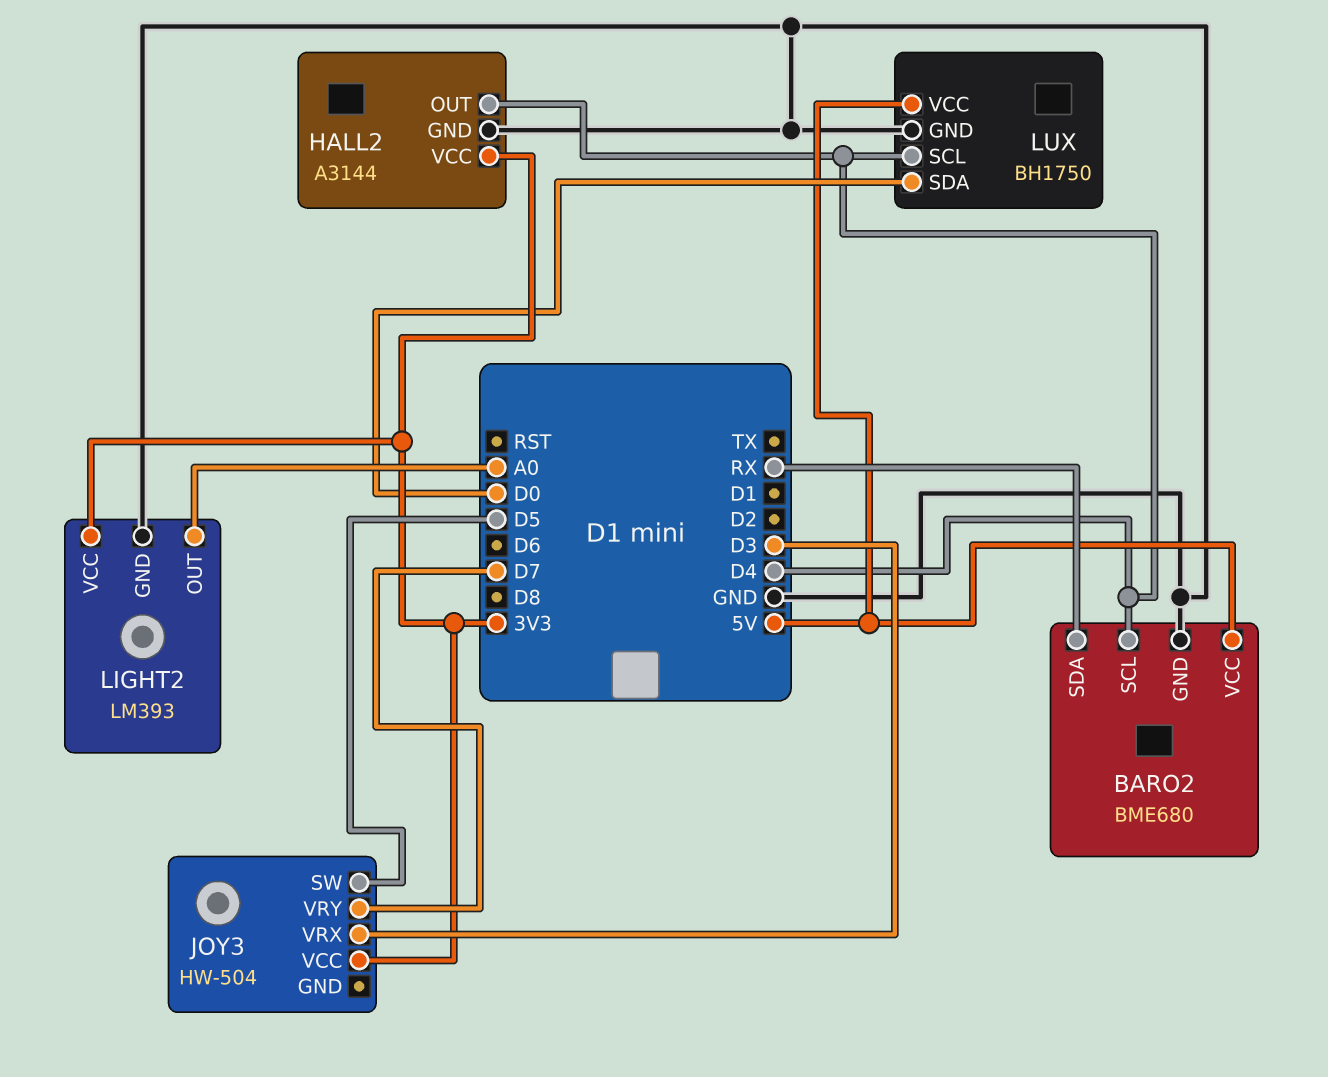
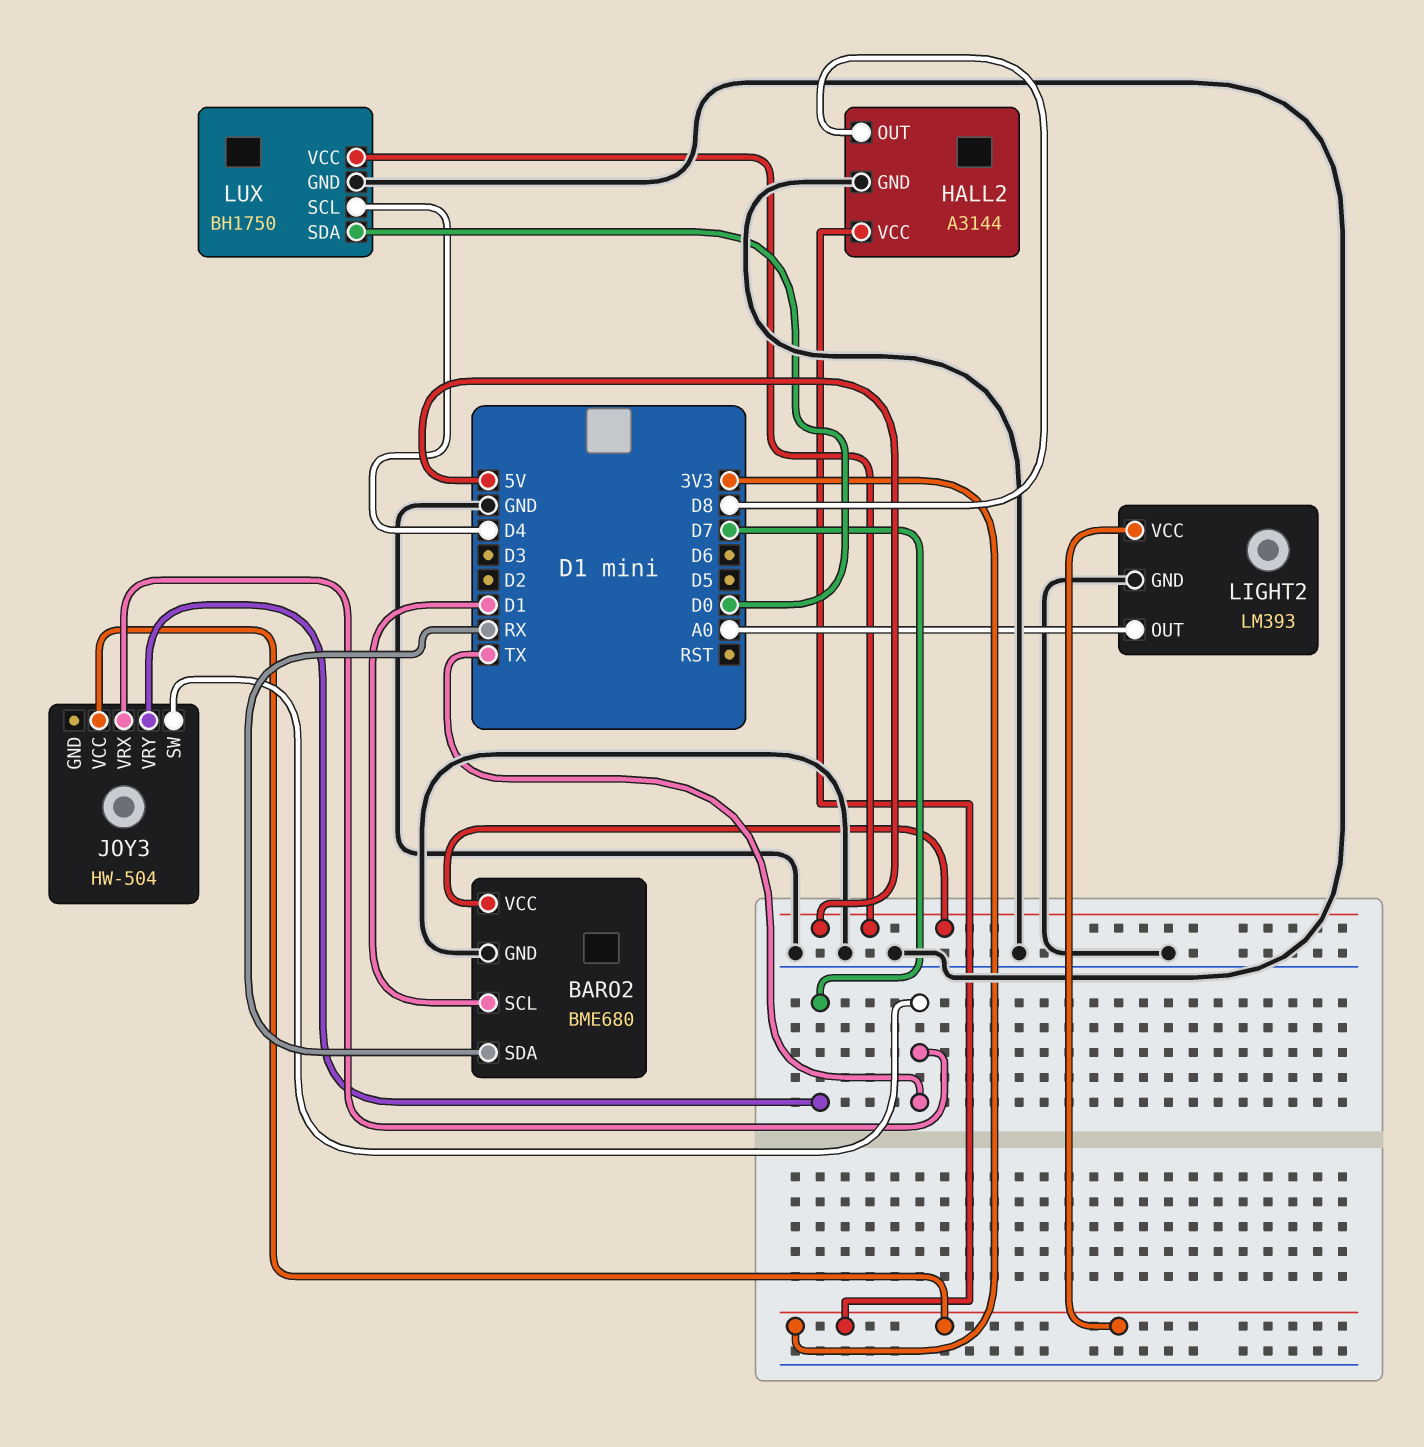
BARO2 pin SCL: D4 -> D1
HALL2 pin OUT: D4 -> D8
JOY3 pin SW: D5 -> TX
JOY3 pin VRX: D3 -> TX

